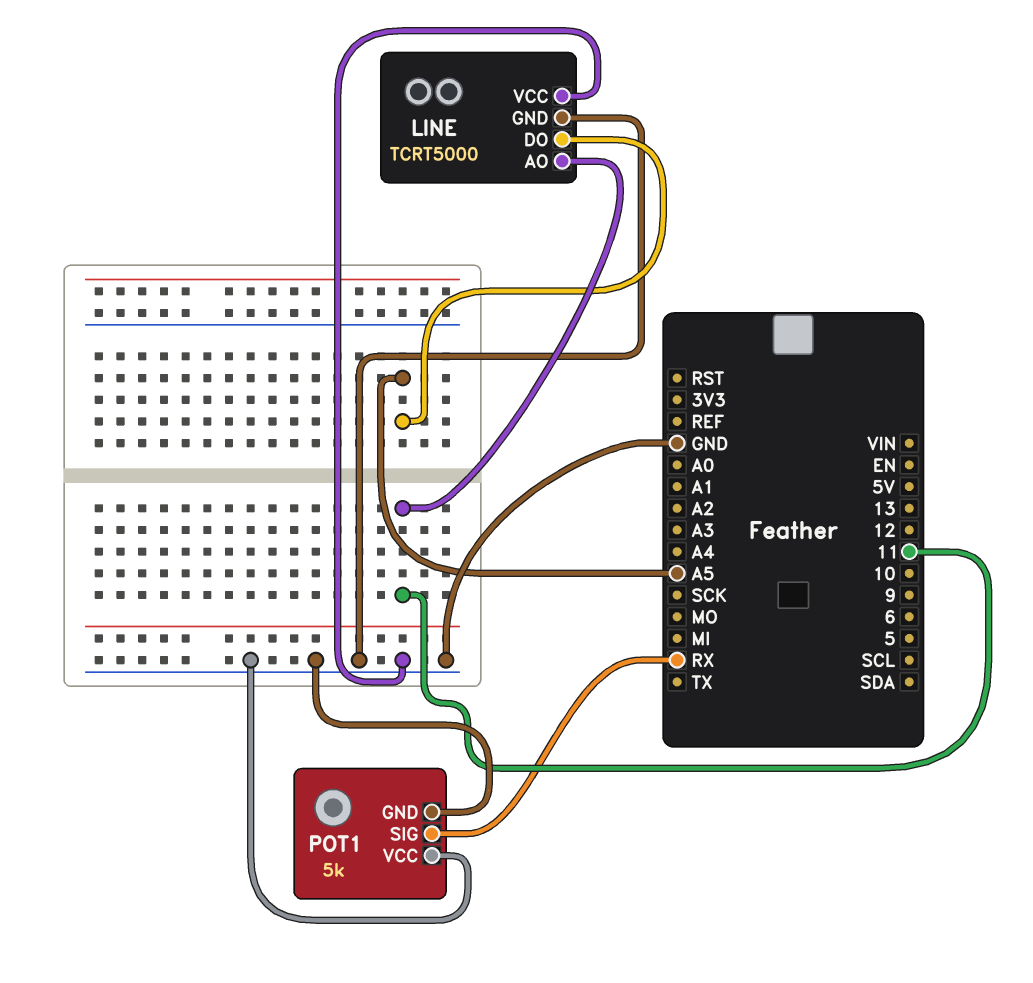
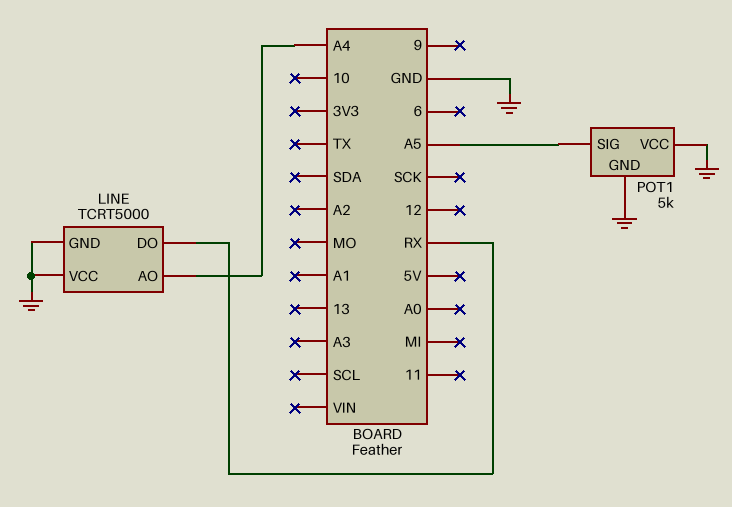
LINE pin AO: 11 -> A4
LINE pin DO: A5 -> RX
POT1 pin SIG: RX -> A5

